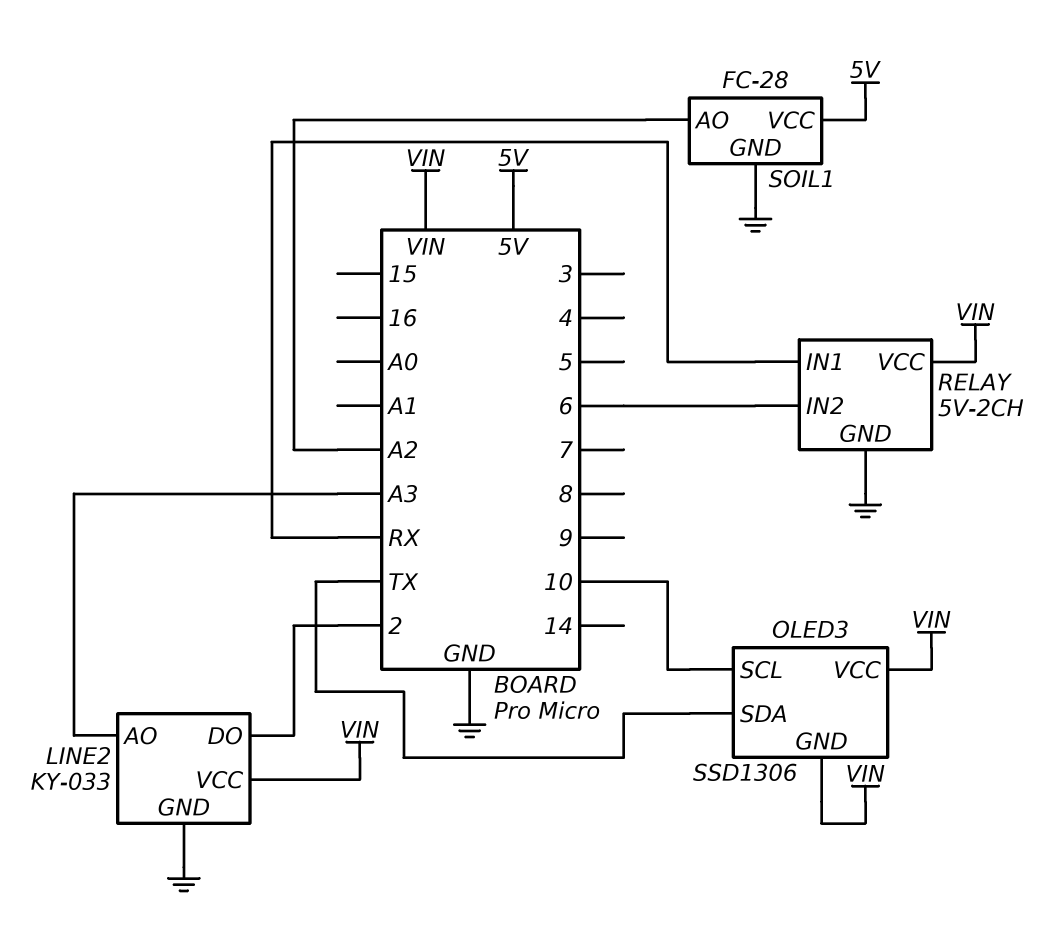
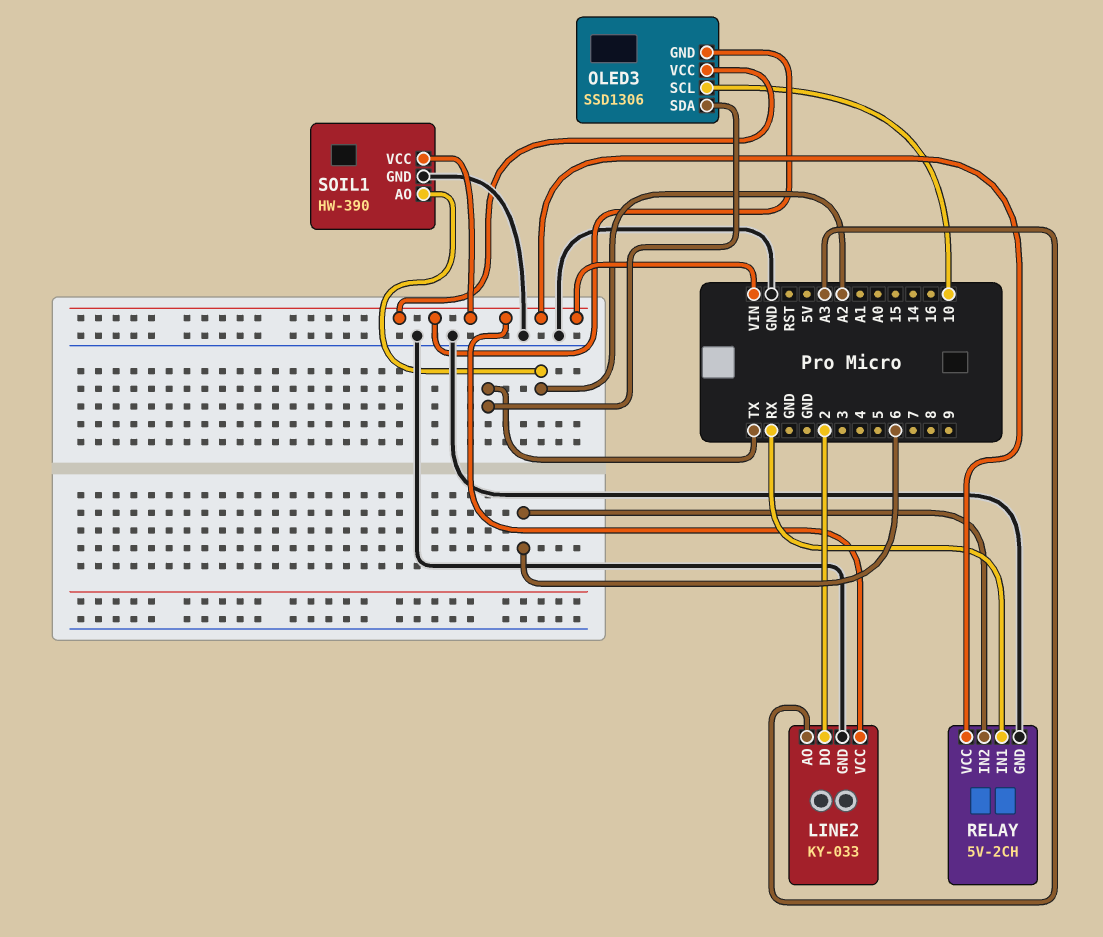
SOIL1: FC-28 -> HW-390
SOIL1 pin VCC: 5V -> VIN

